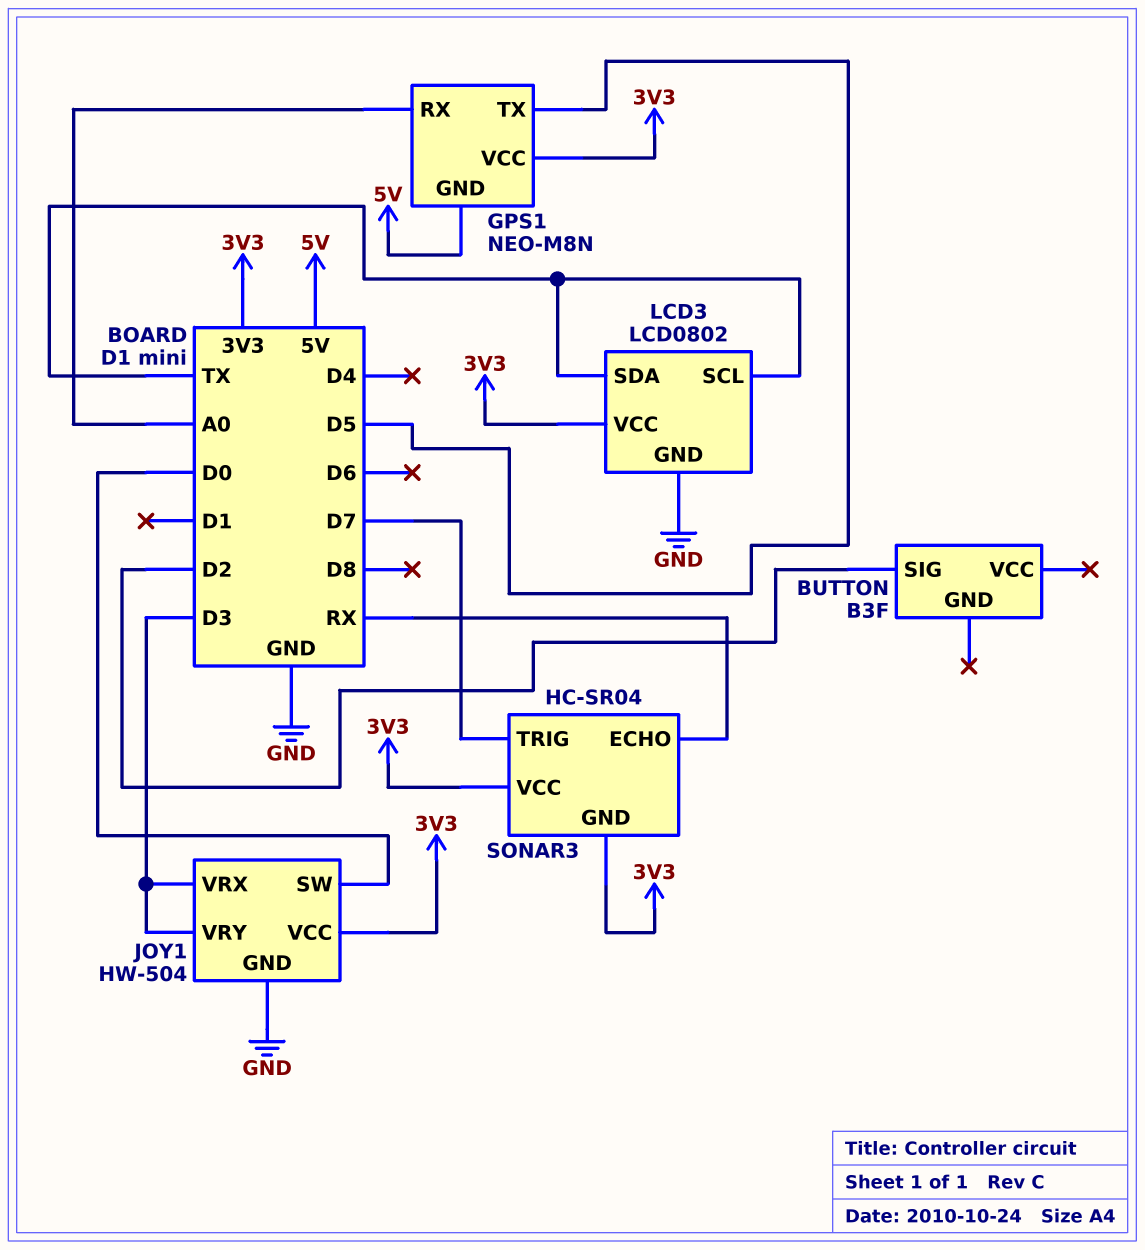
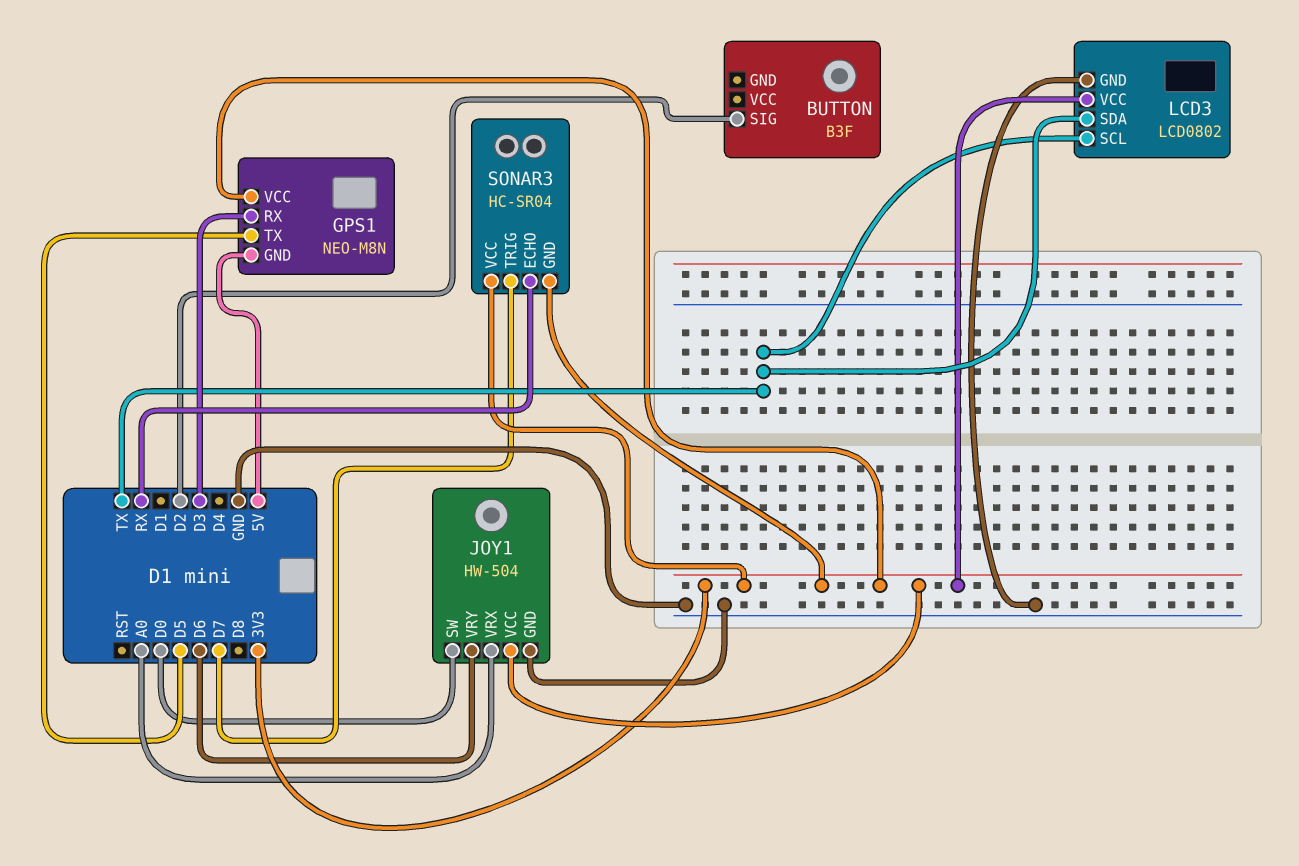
GPS1 pin RX: A0 -> D3
JOY1 pin VRX: D3 -> A0
JOY1 pin VRY: D3 -> D6

